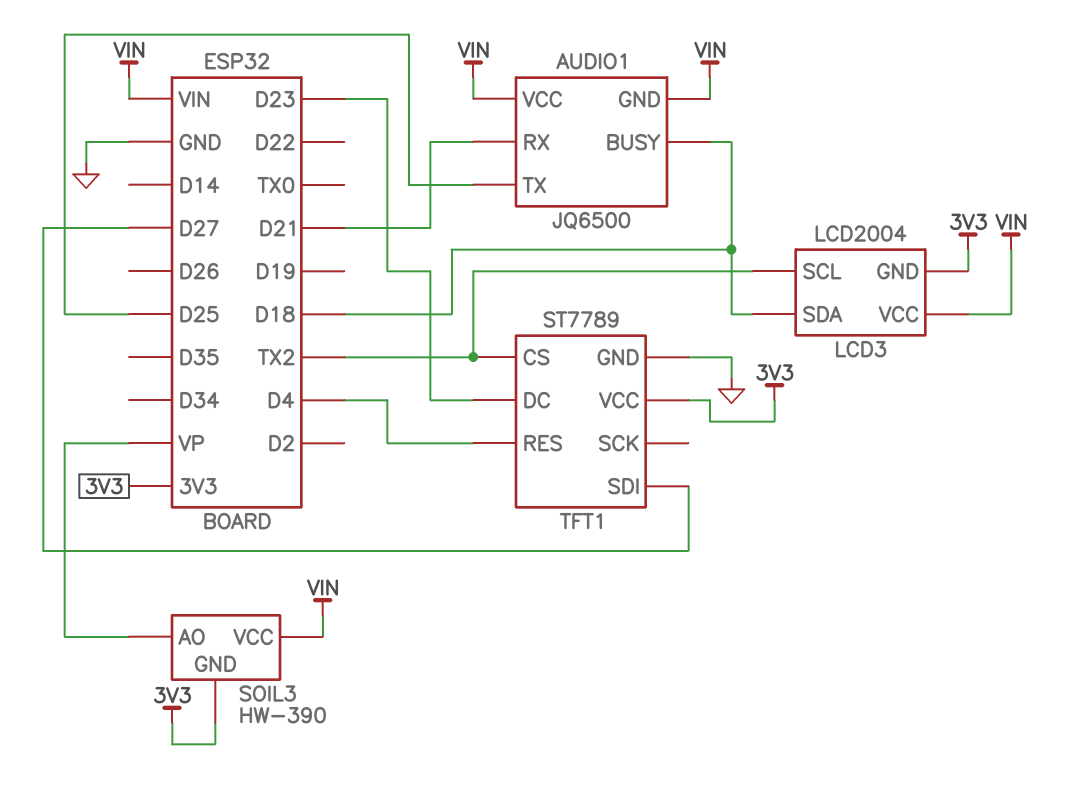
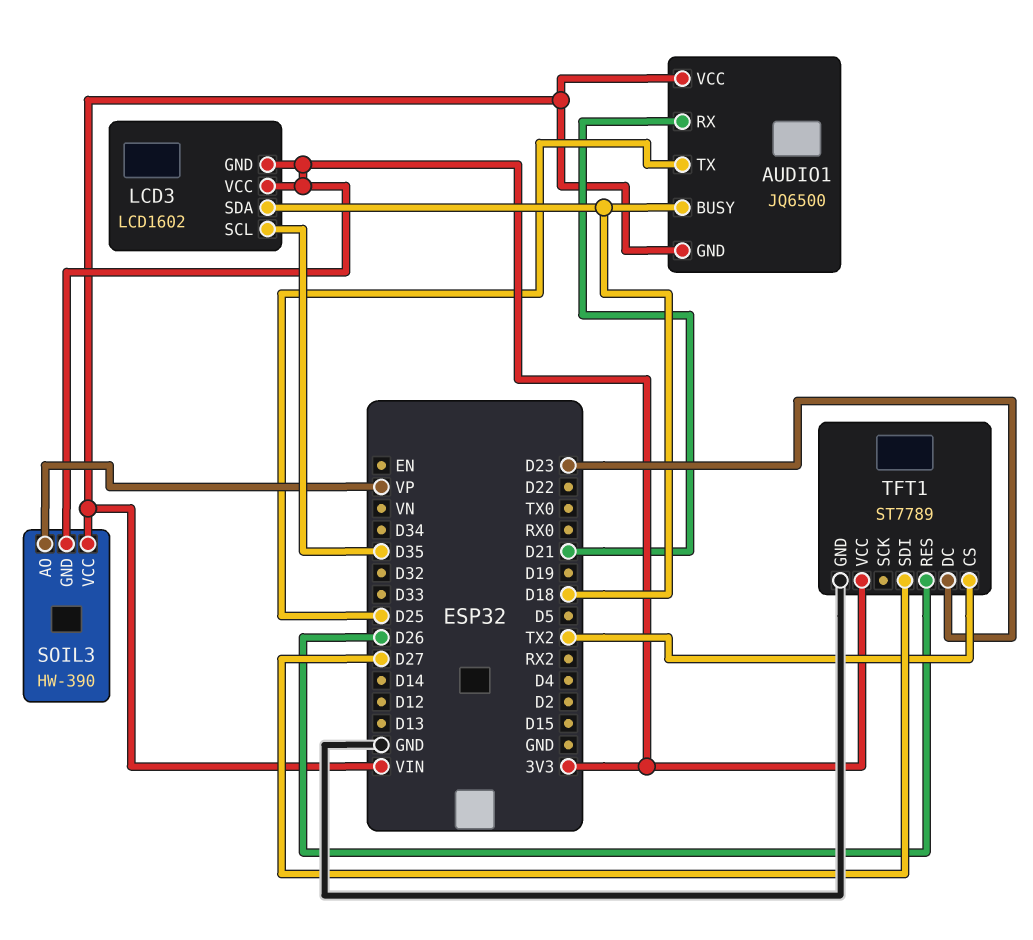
LCD3: LCD2004 -> LCD1602
LCD3 pin SCL: TX2 -> D35
LCD3 pin VCC: VIN -> 3V3
TFT1 pin RES: D4 -> D26

